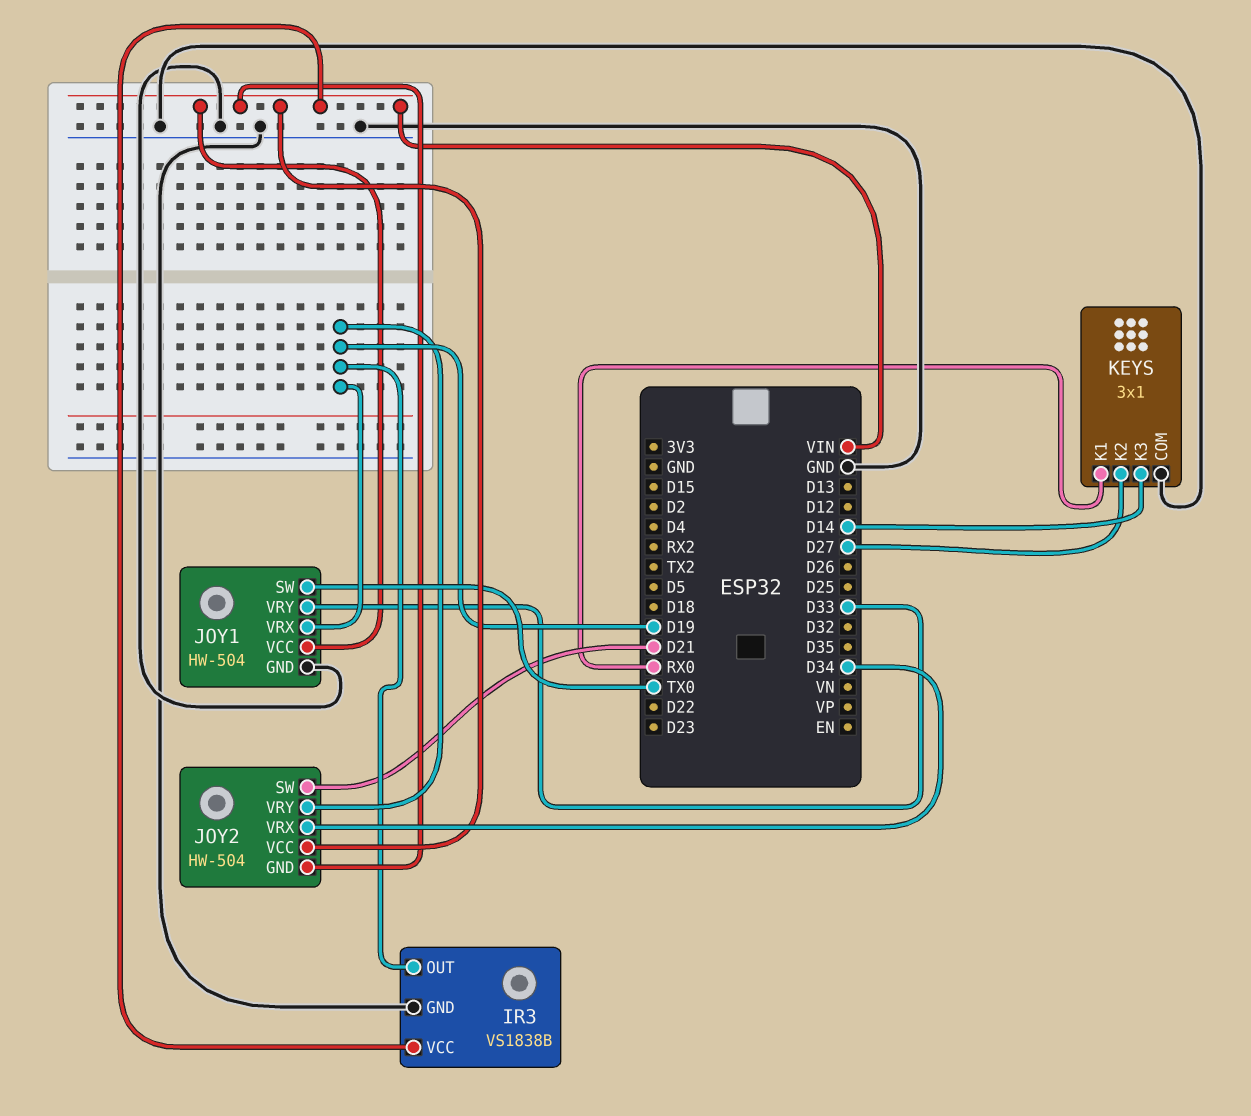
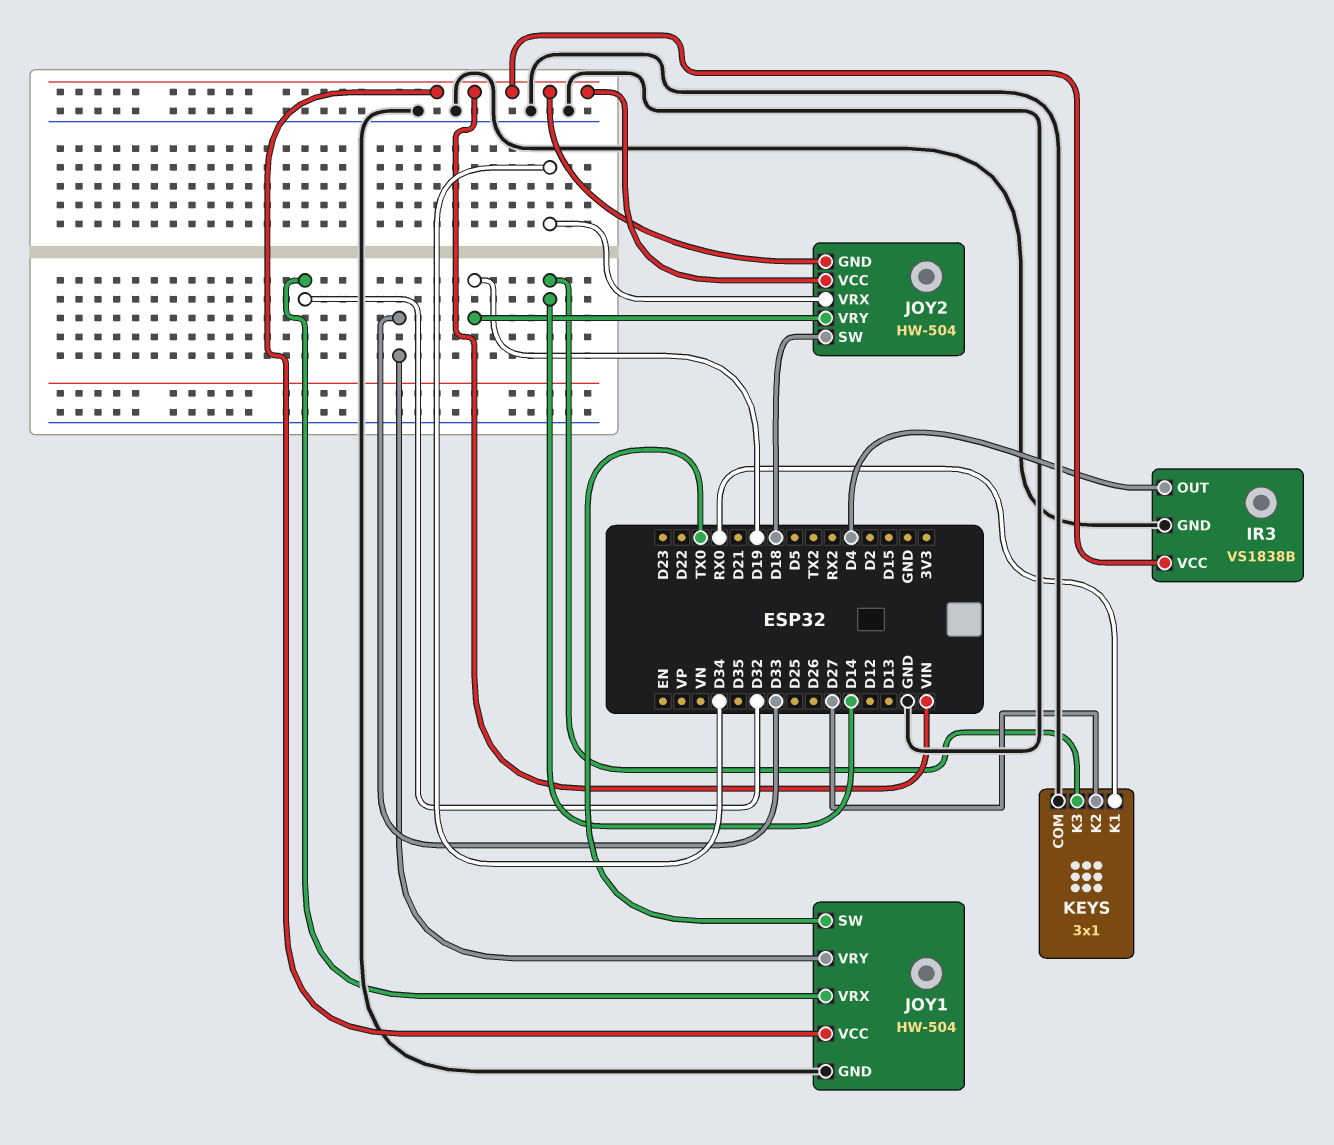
IR3 pin OUT: D19 -> D4
JOY1 pin VRX: D19 -> D32
JOY2 pin SW: D21 -> D18

